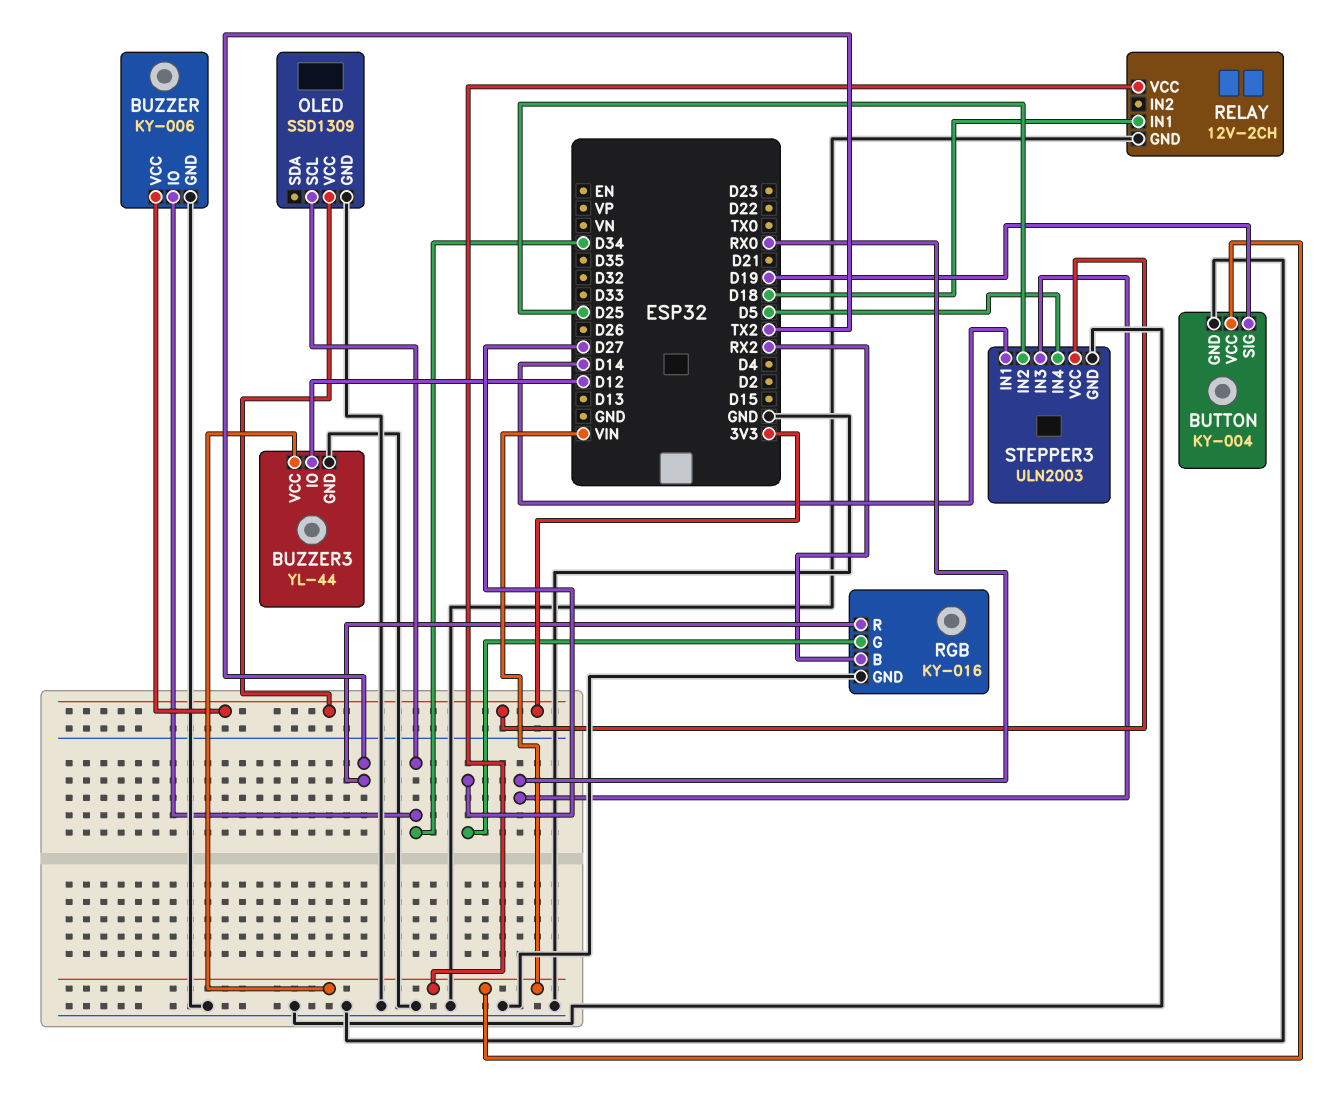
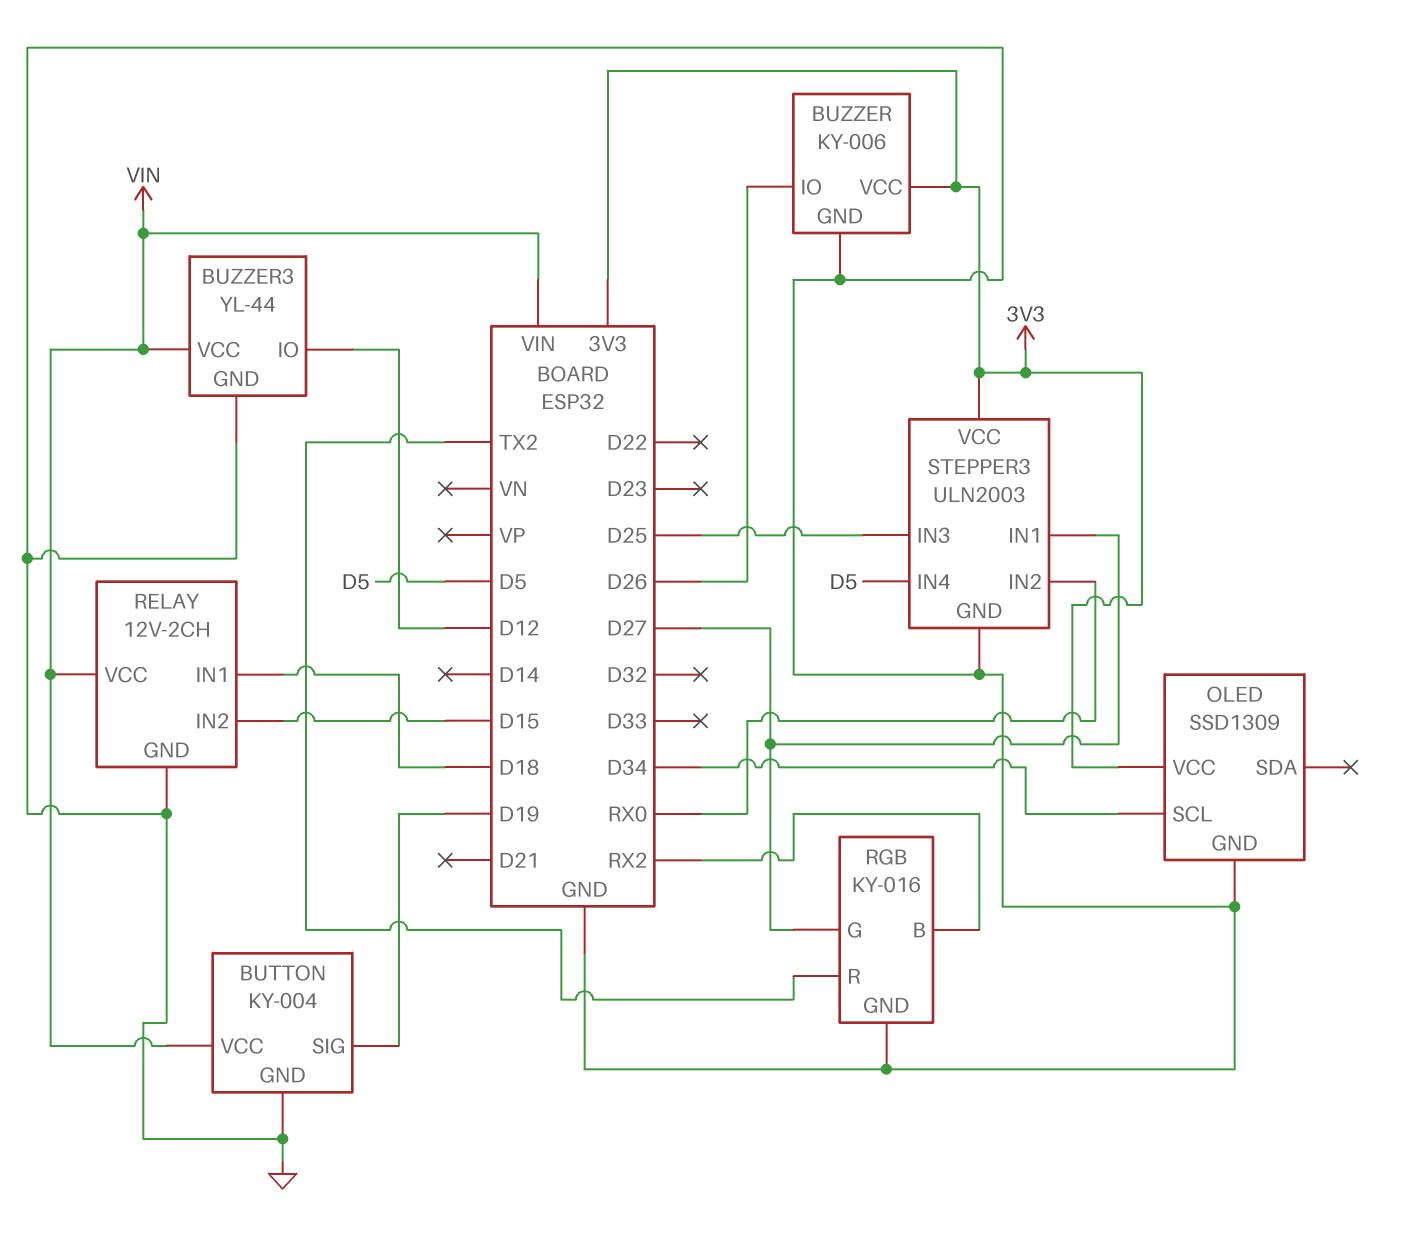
BUZZER pin IO: D34 -> D26
RELAY pin IN2: none -> D15
STEPPER3 pin IN1: D14 -> D27
STEPPER3 pin IN2: D25 -> RX0
STEPPER3 pin IN3: RX0 -> D25

